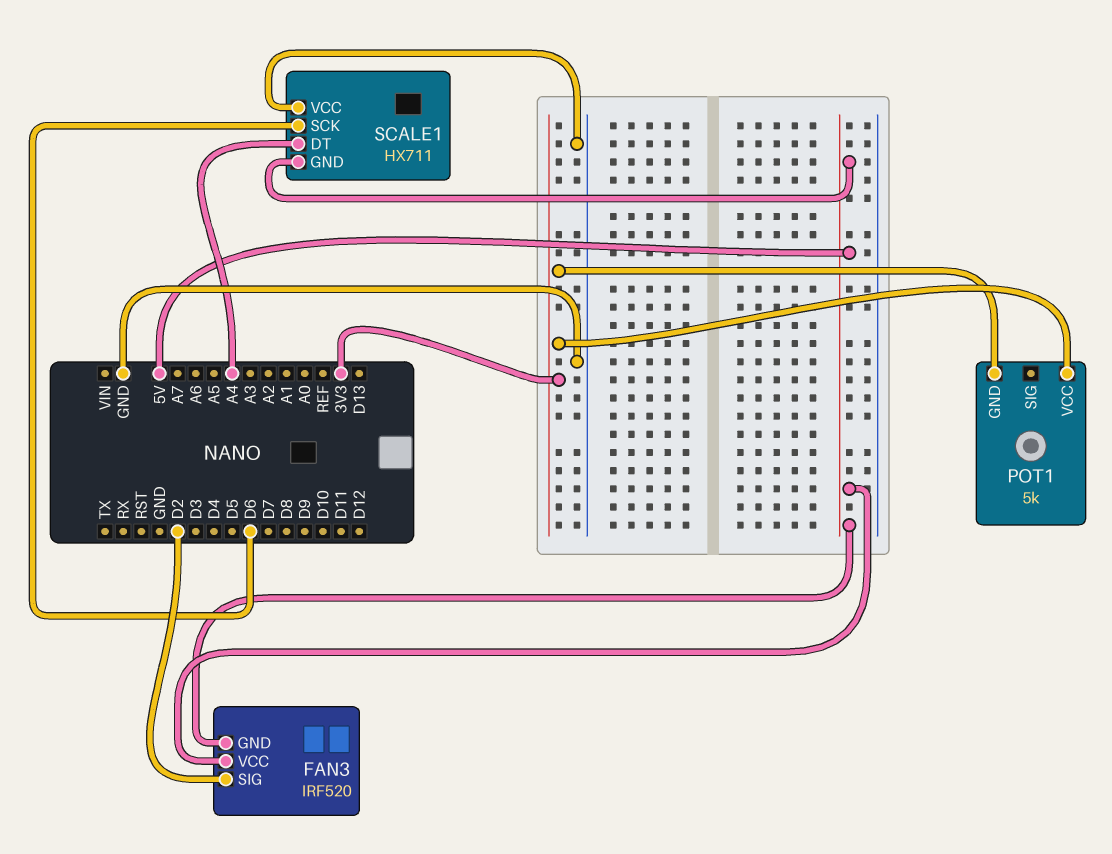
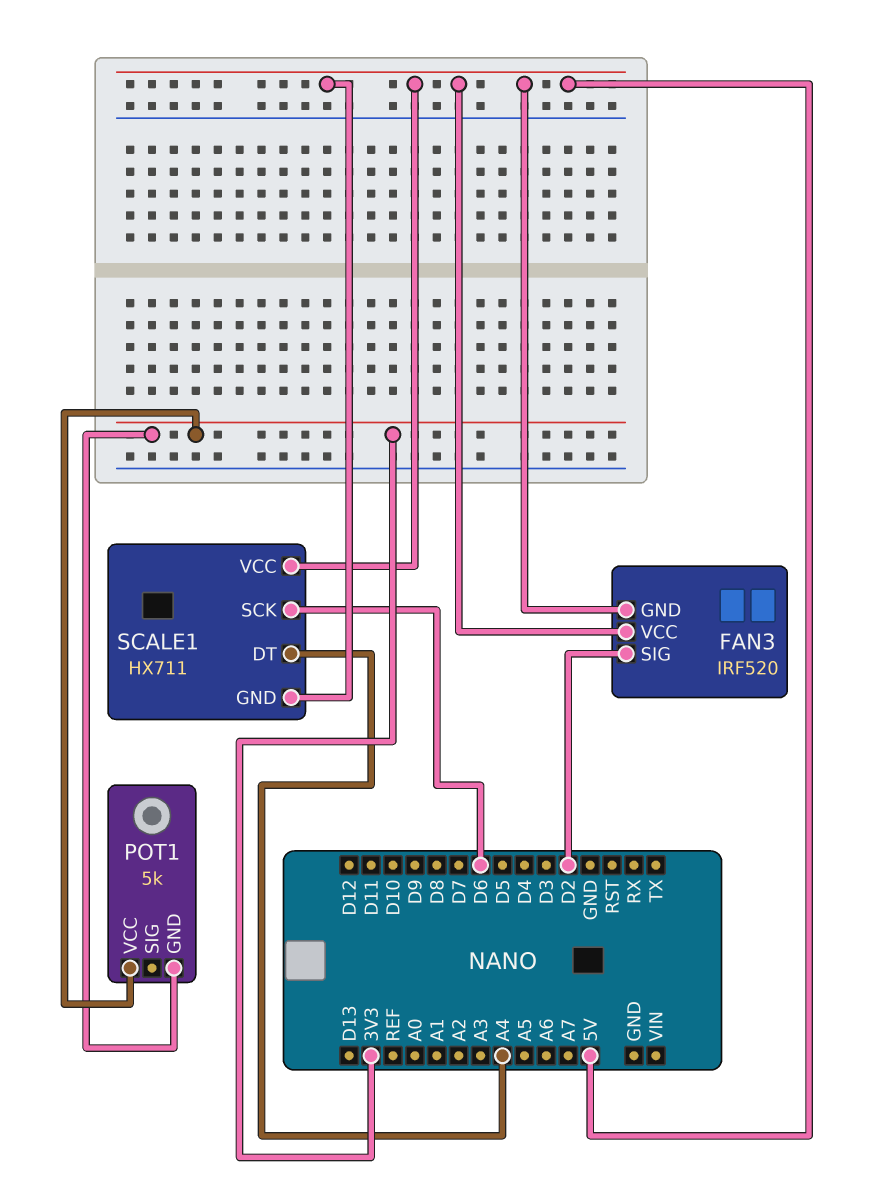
SCALE1 pin VCC: GND -> 5V

